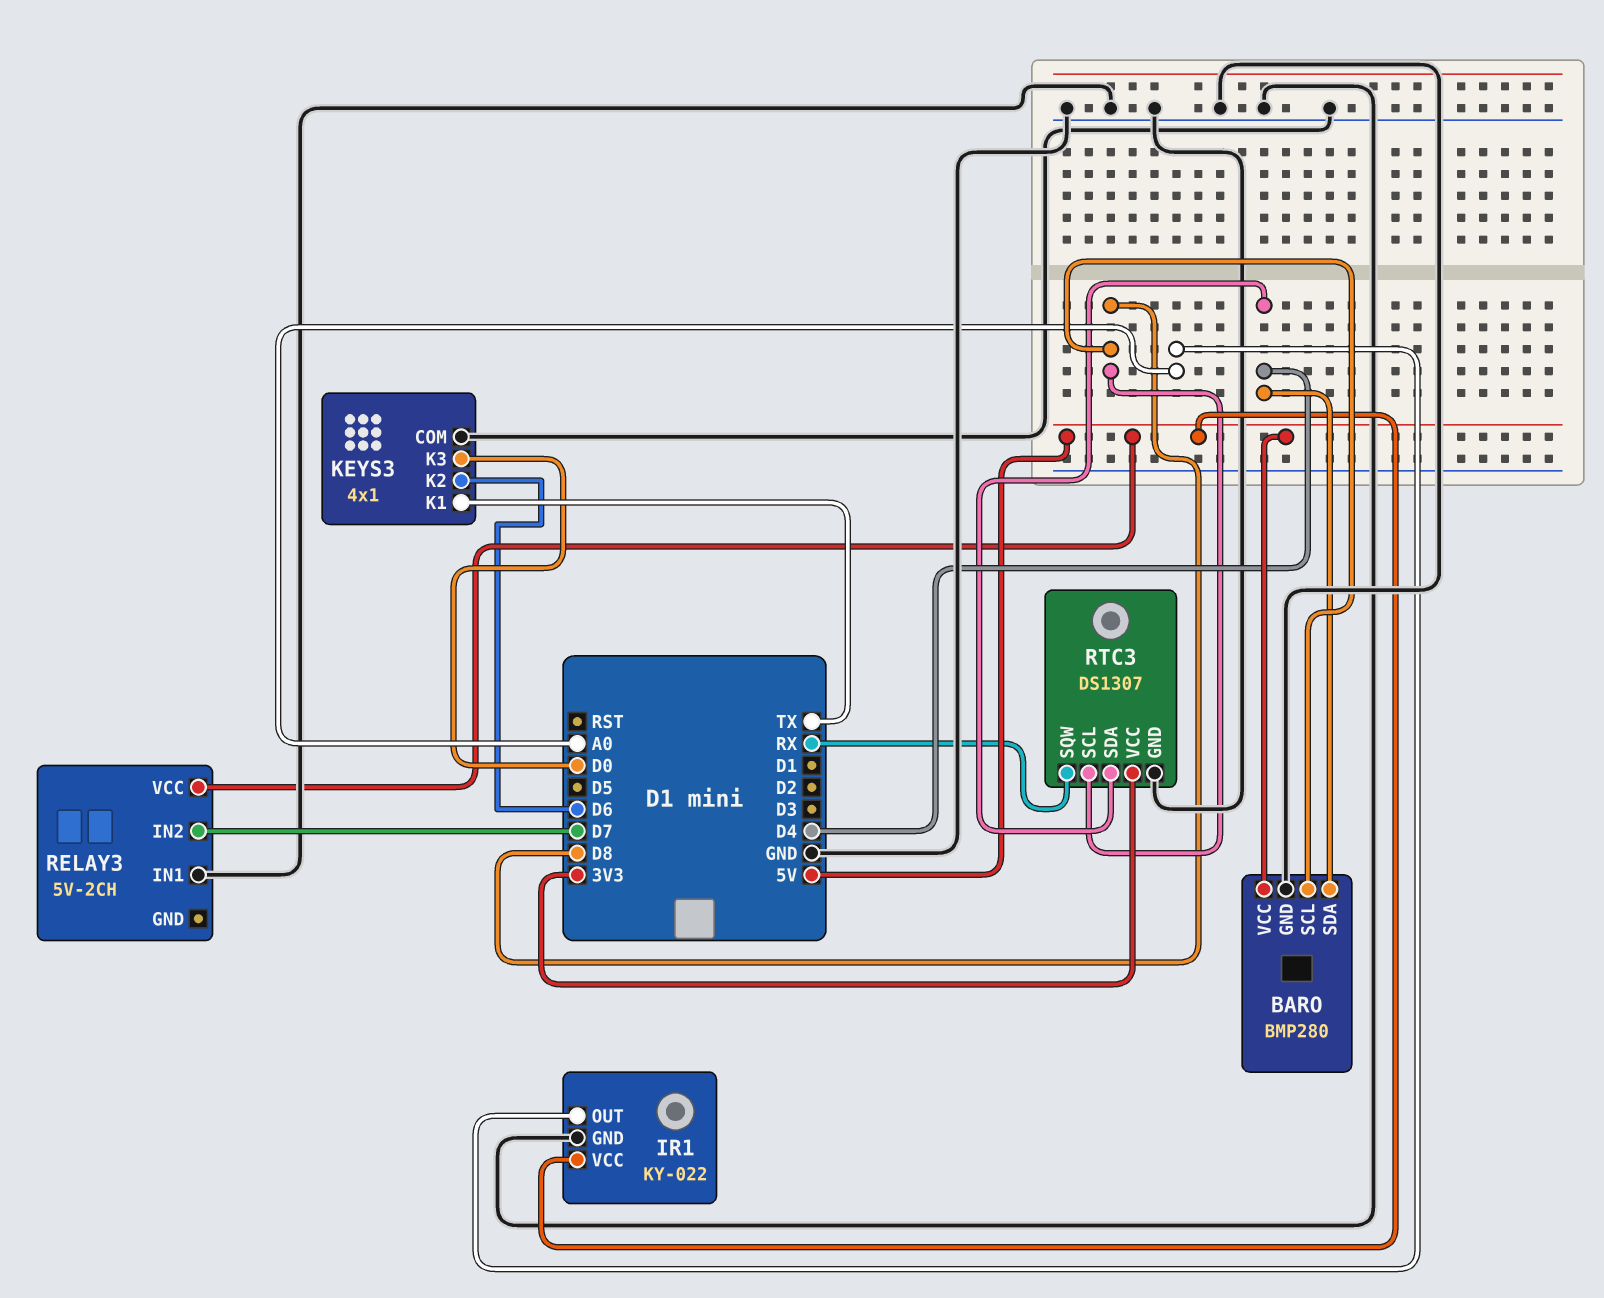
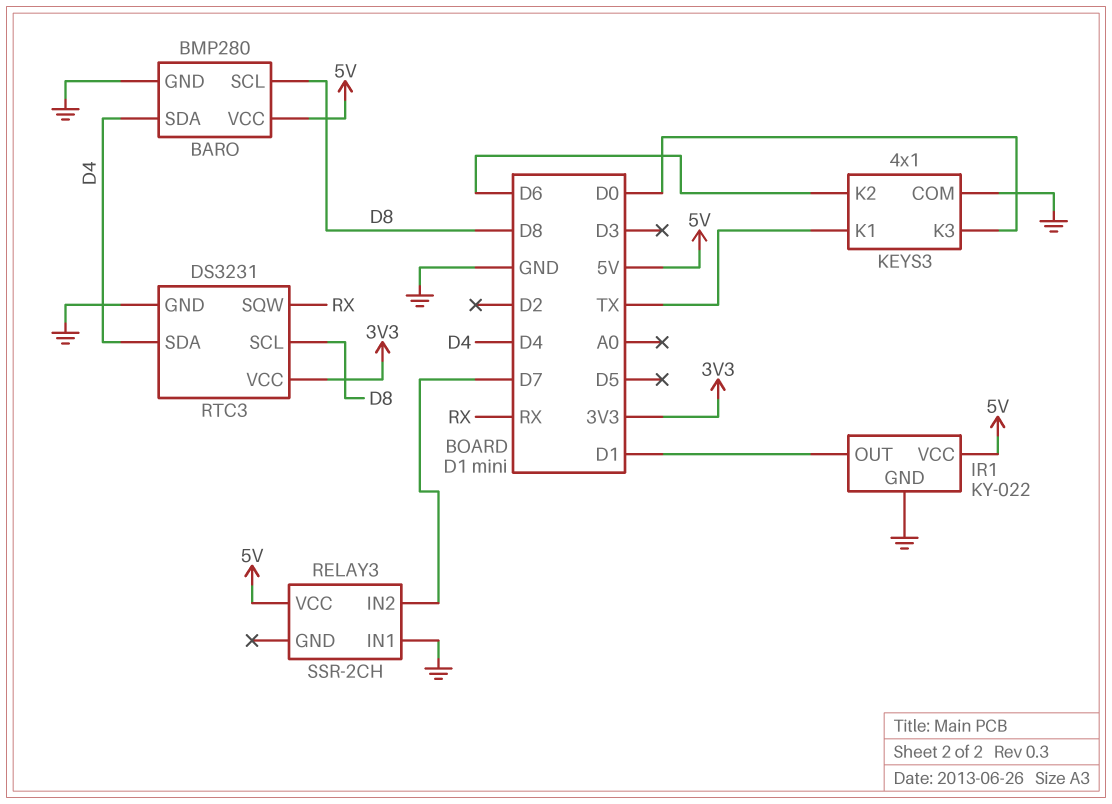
IR1 pin OUT: A0 -> D1
RELAY3: 5V-2CH -> SSR-2CH
RTC3: DS1307 -> DS3231

